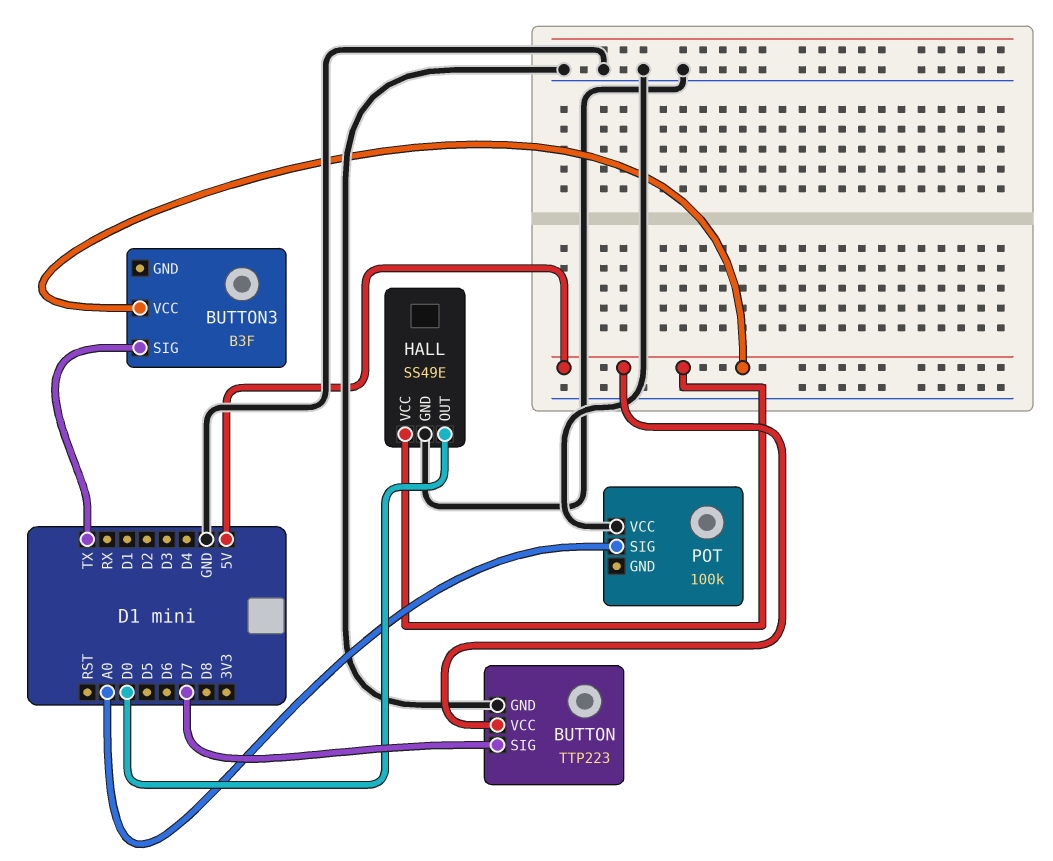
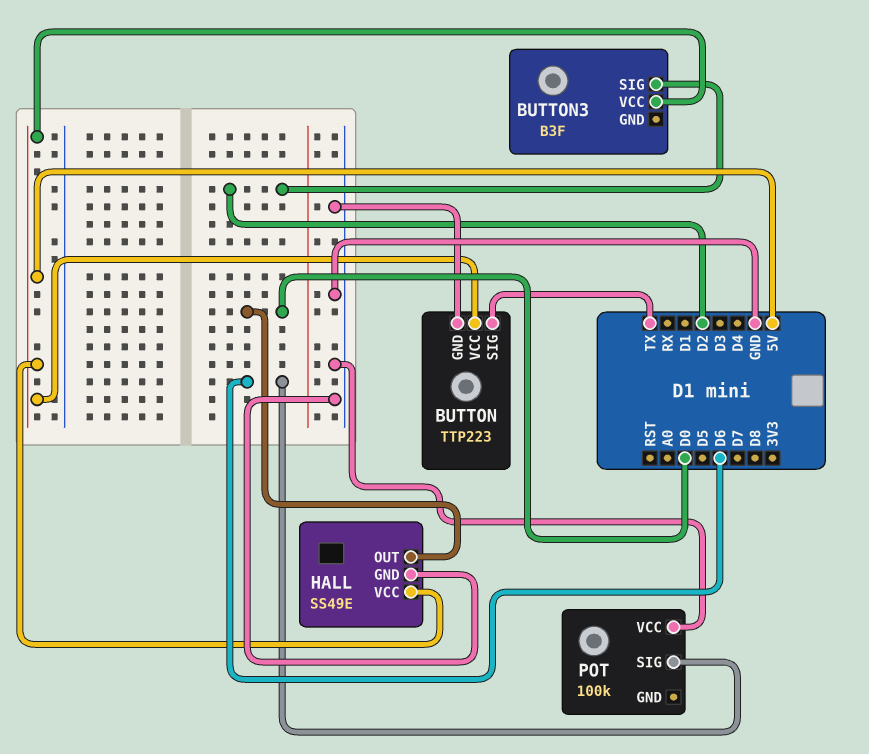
BUTTON pin SIG: D7 -> TX
BUTTON3 pin SIG: TX -> D2
POT pin SIG: A0 -> D6

